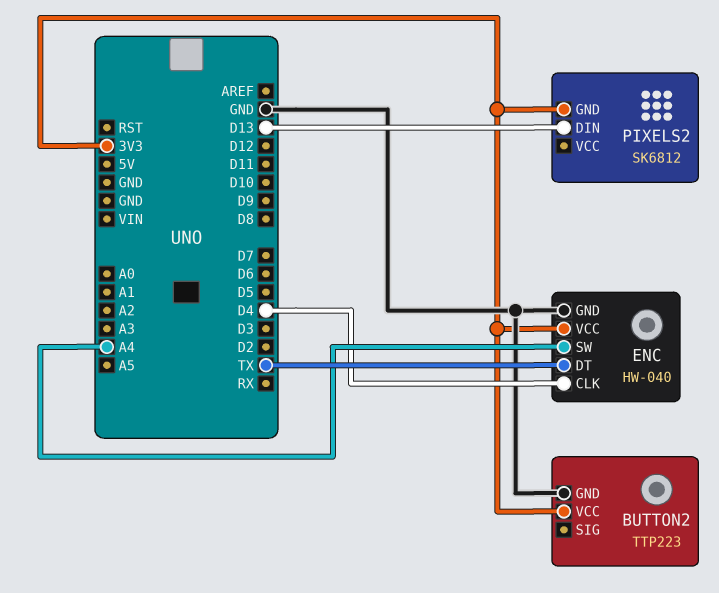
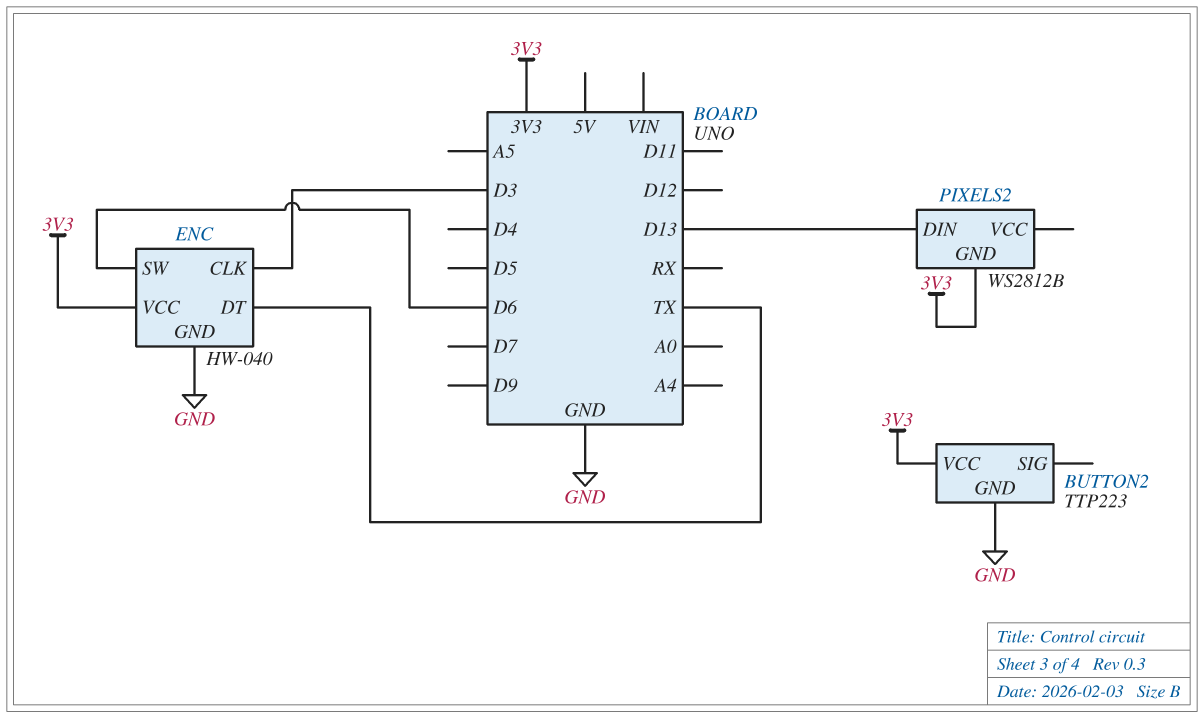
ENC pin CLK: D4 -> D3
ENC pin SW: A4 -> D6
PIXELS2: SK6812 -> WS2812B

